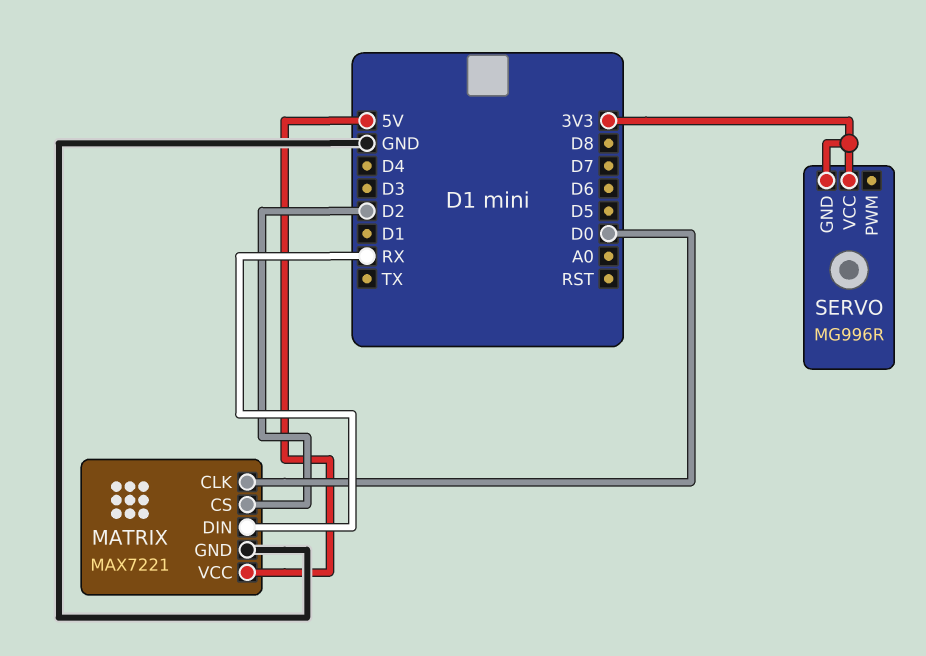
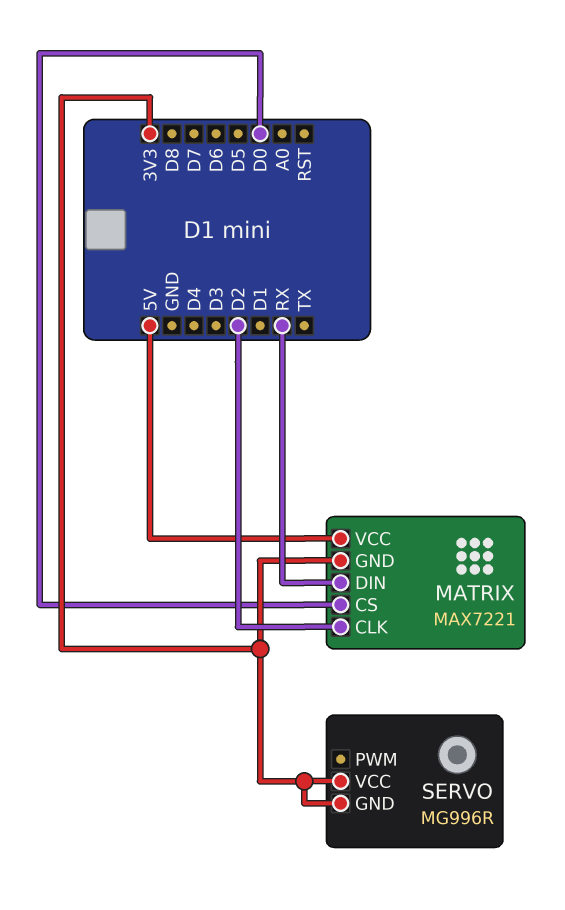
MATRIX pin CLK: D0 -> D2
MATRIX pin CS: D2 -> D0
MATRIX pin GND: GND -> 3V3

